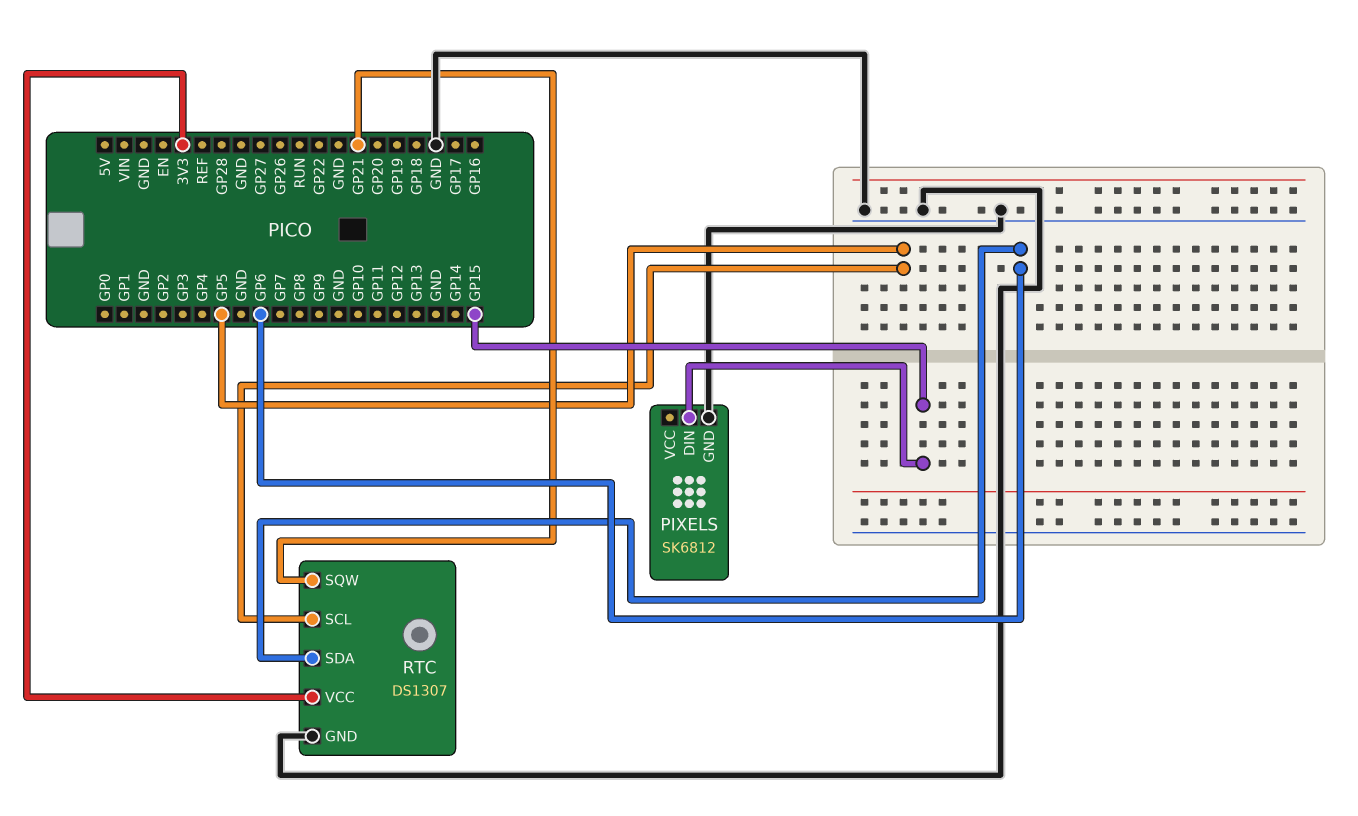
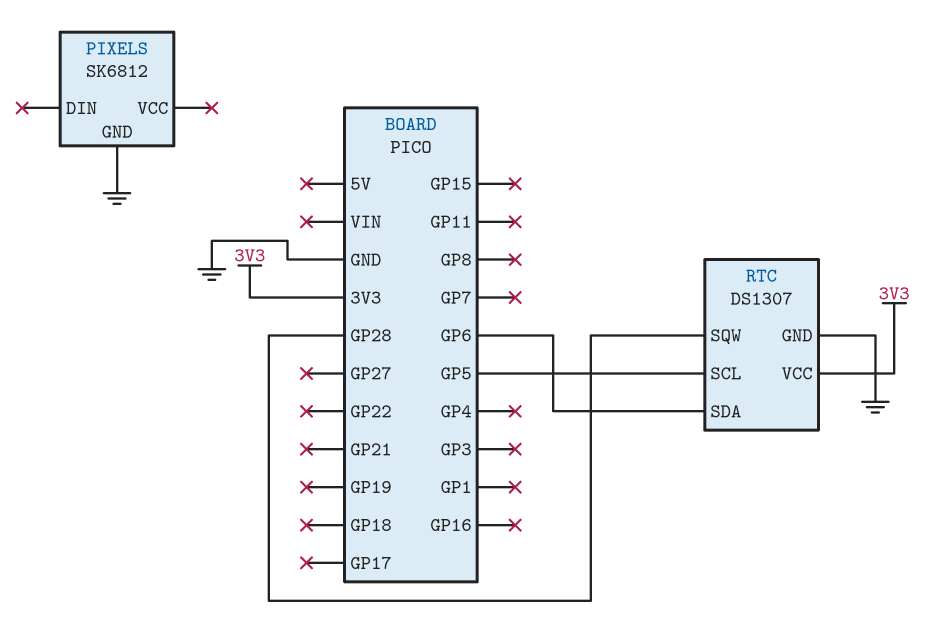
PIXELS pin DIN: GP15 -> none
RTC pin SQW: GP21 -> GP28

